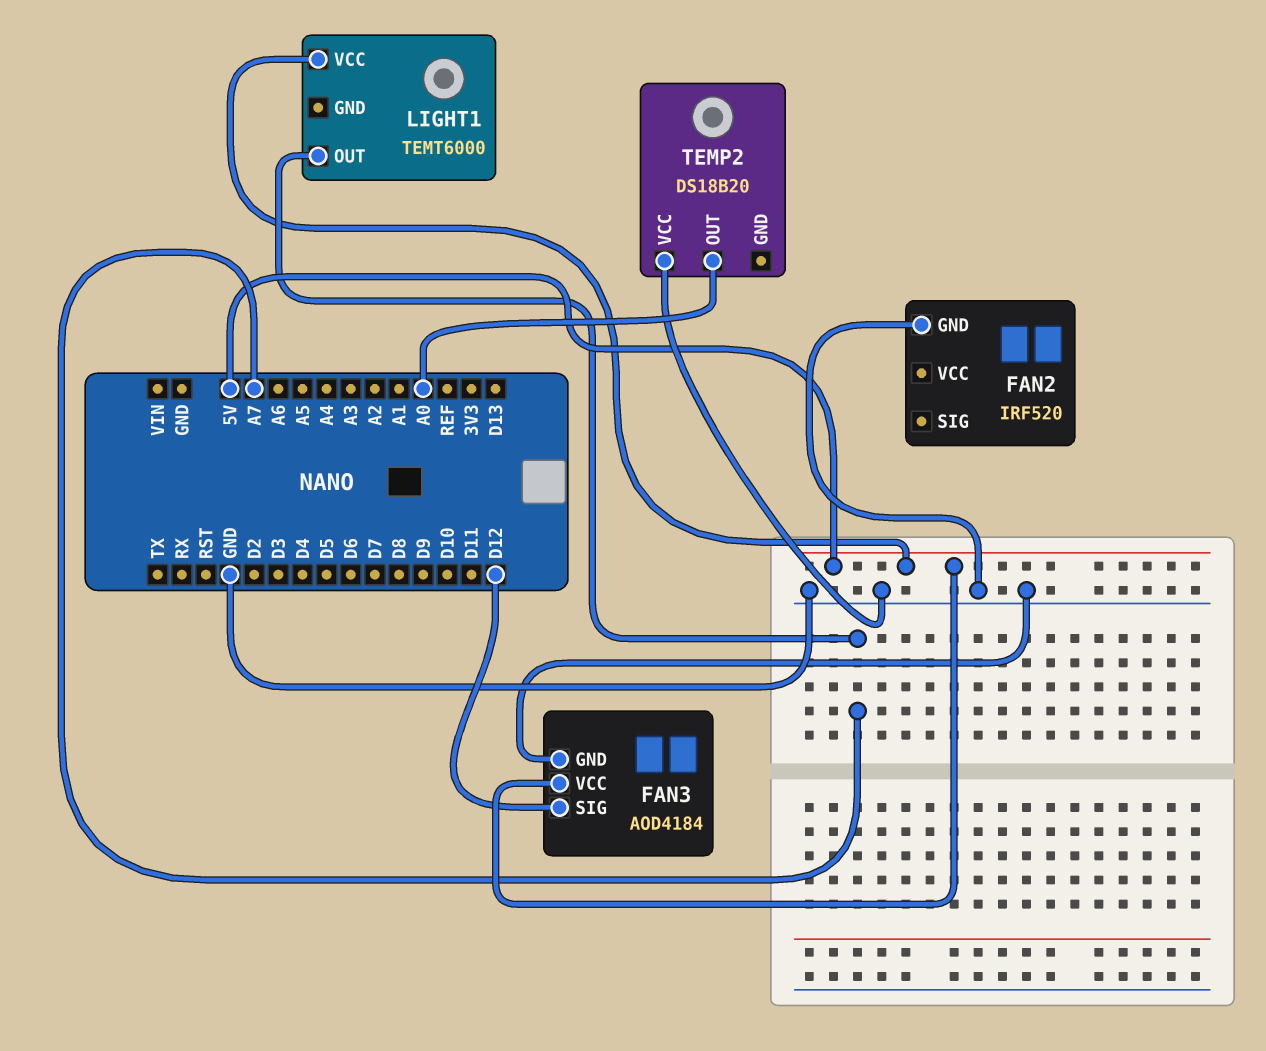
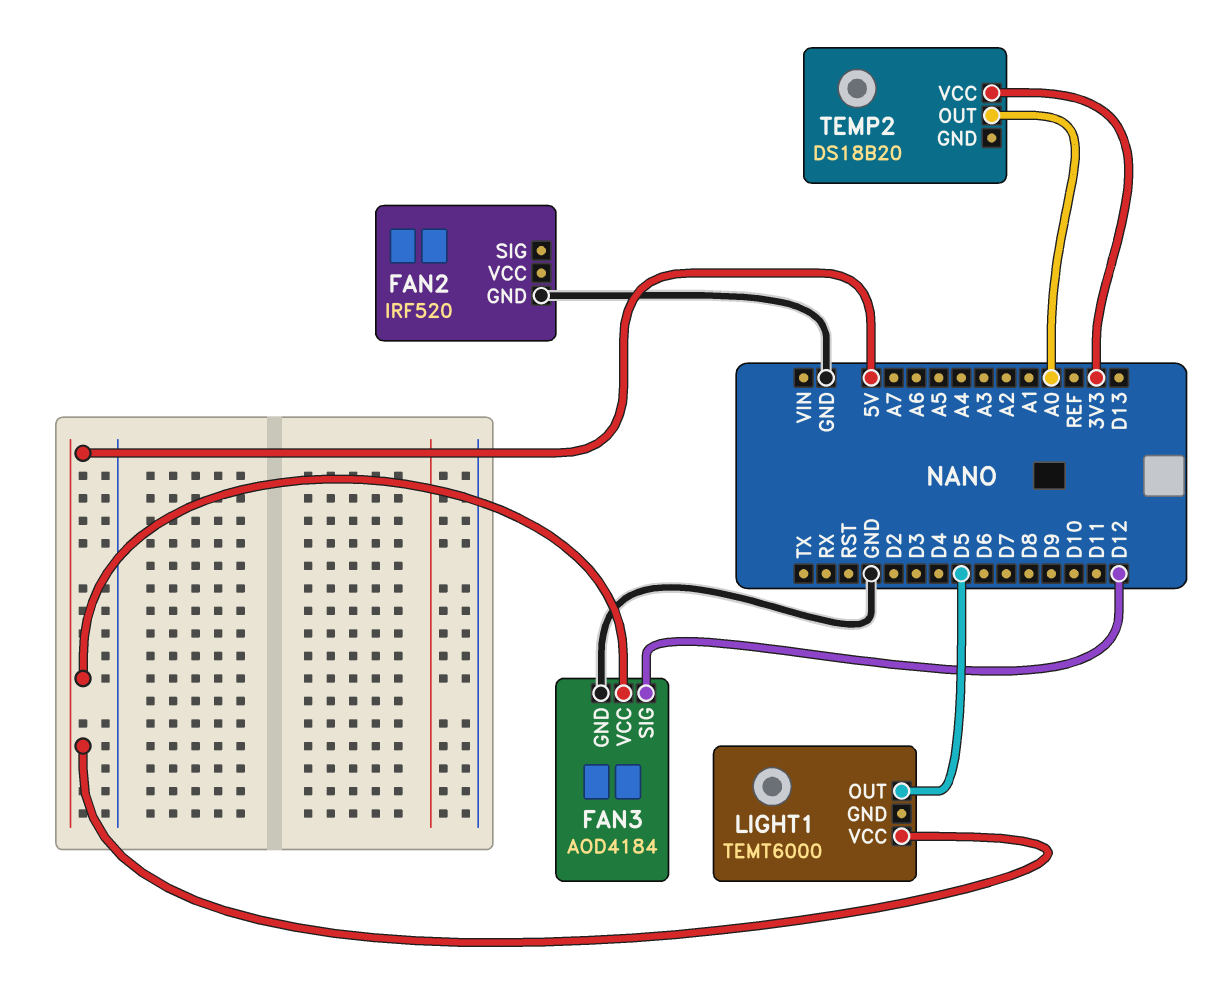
LIGHT1 pin OUT: A7 -> D5
TEMP2 pin VCC: GND -> 3V3

